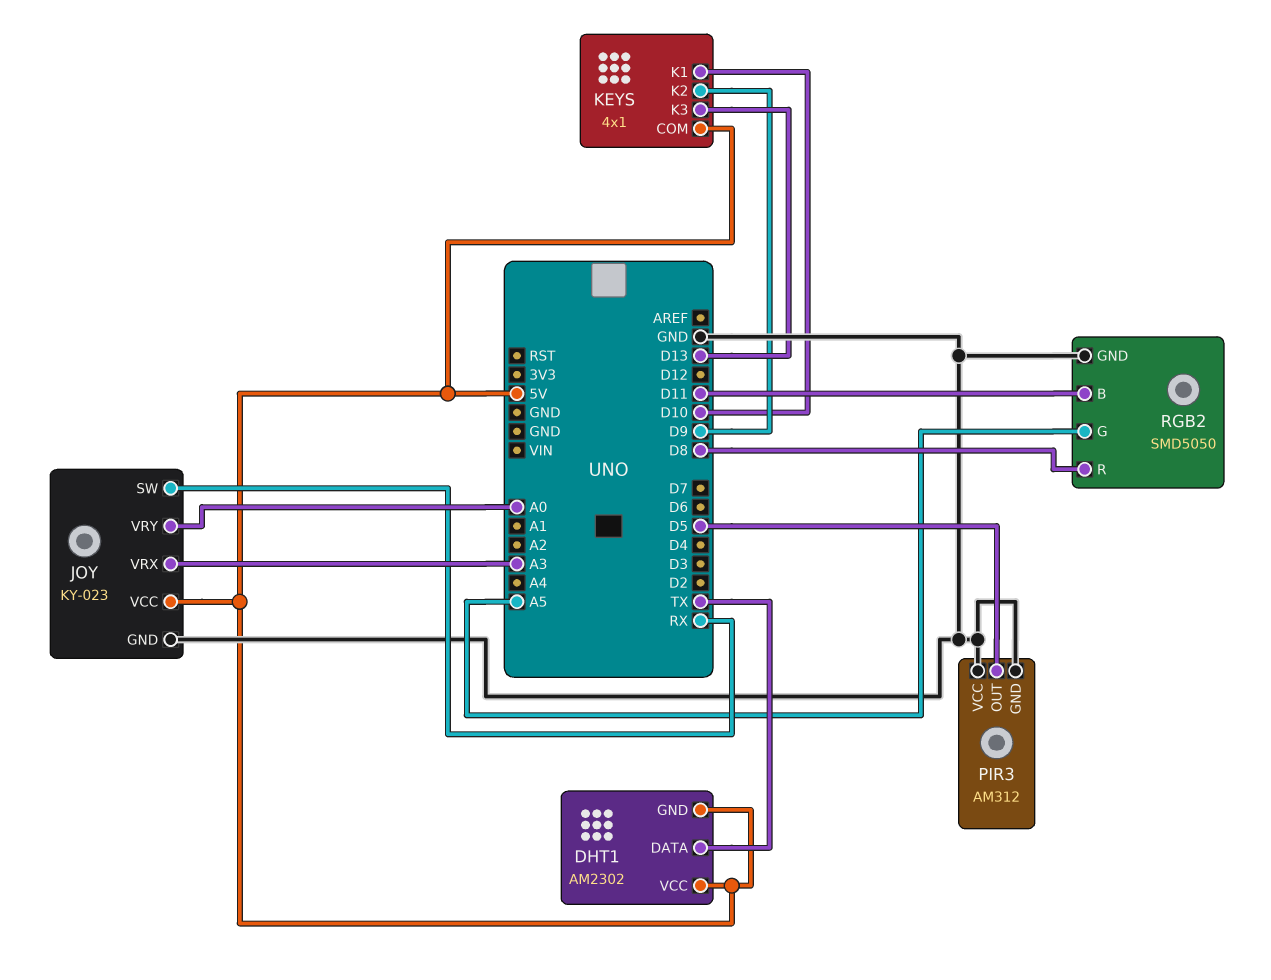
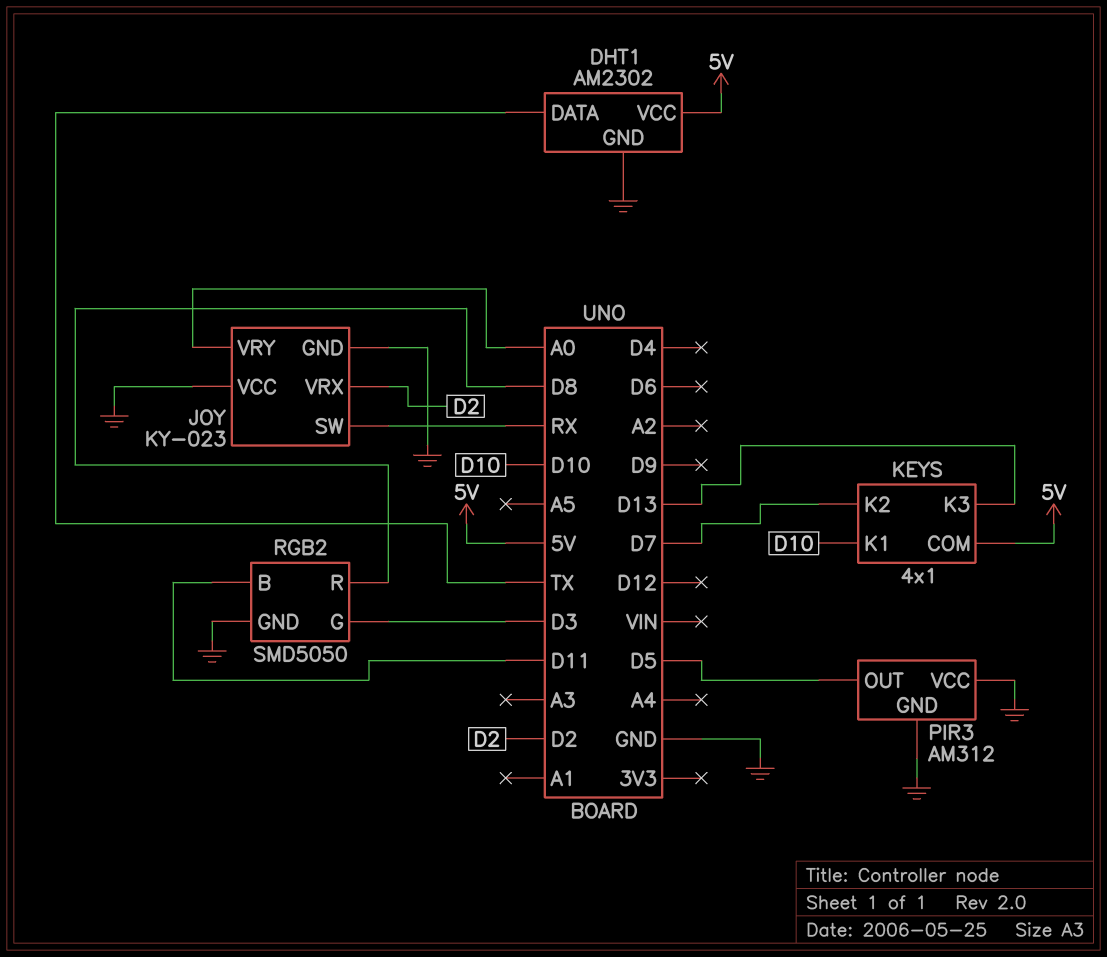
DHT1 pin GND: 5V -> GND
JOY pin VCC: 5V -> GND
JOY pin VRX: A3 -> D2
KEYS pin K2: D9 -> D7
RGB2 pin G: A5 -> D3

